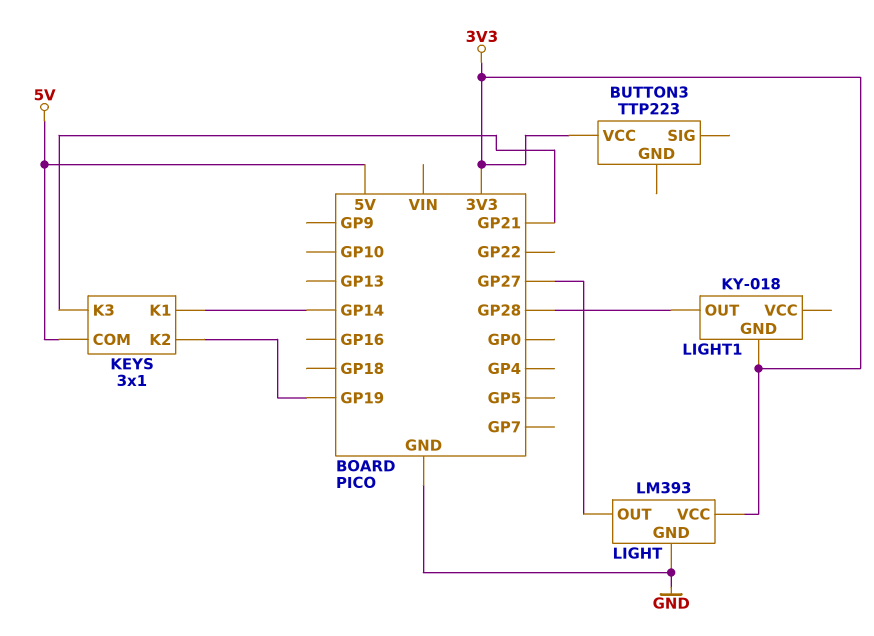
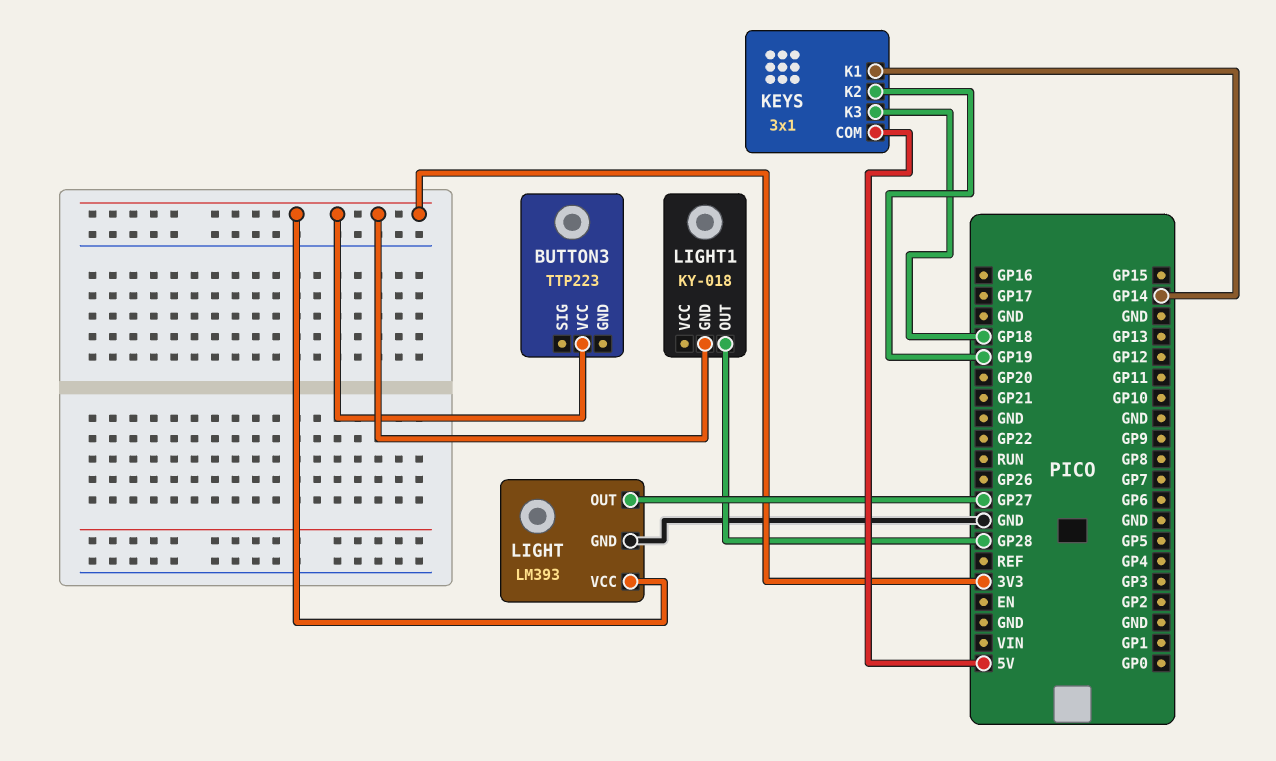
KEYS pin K3: GP21 -> GP18

